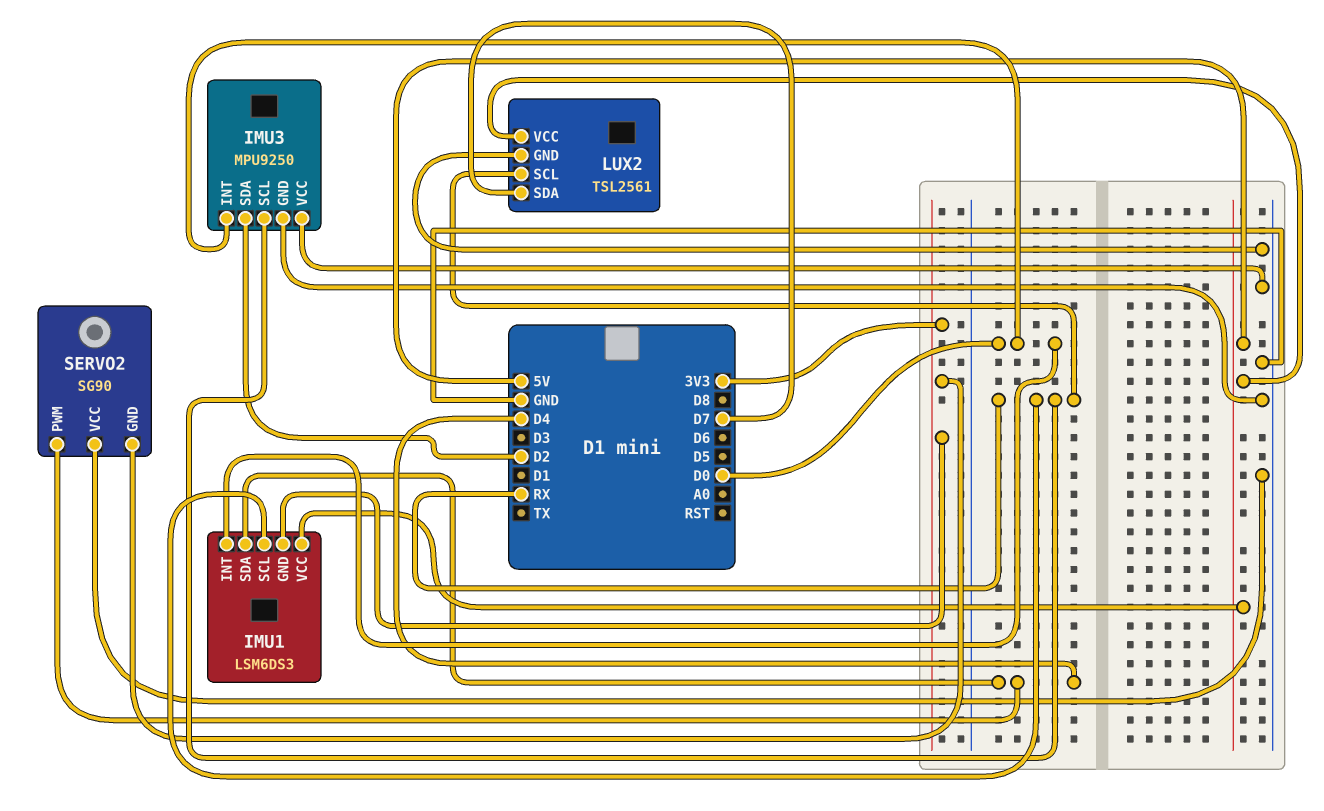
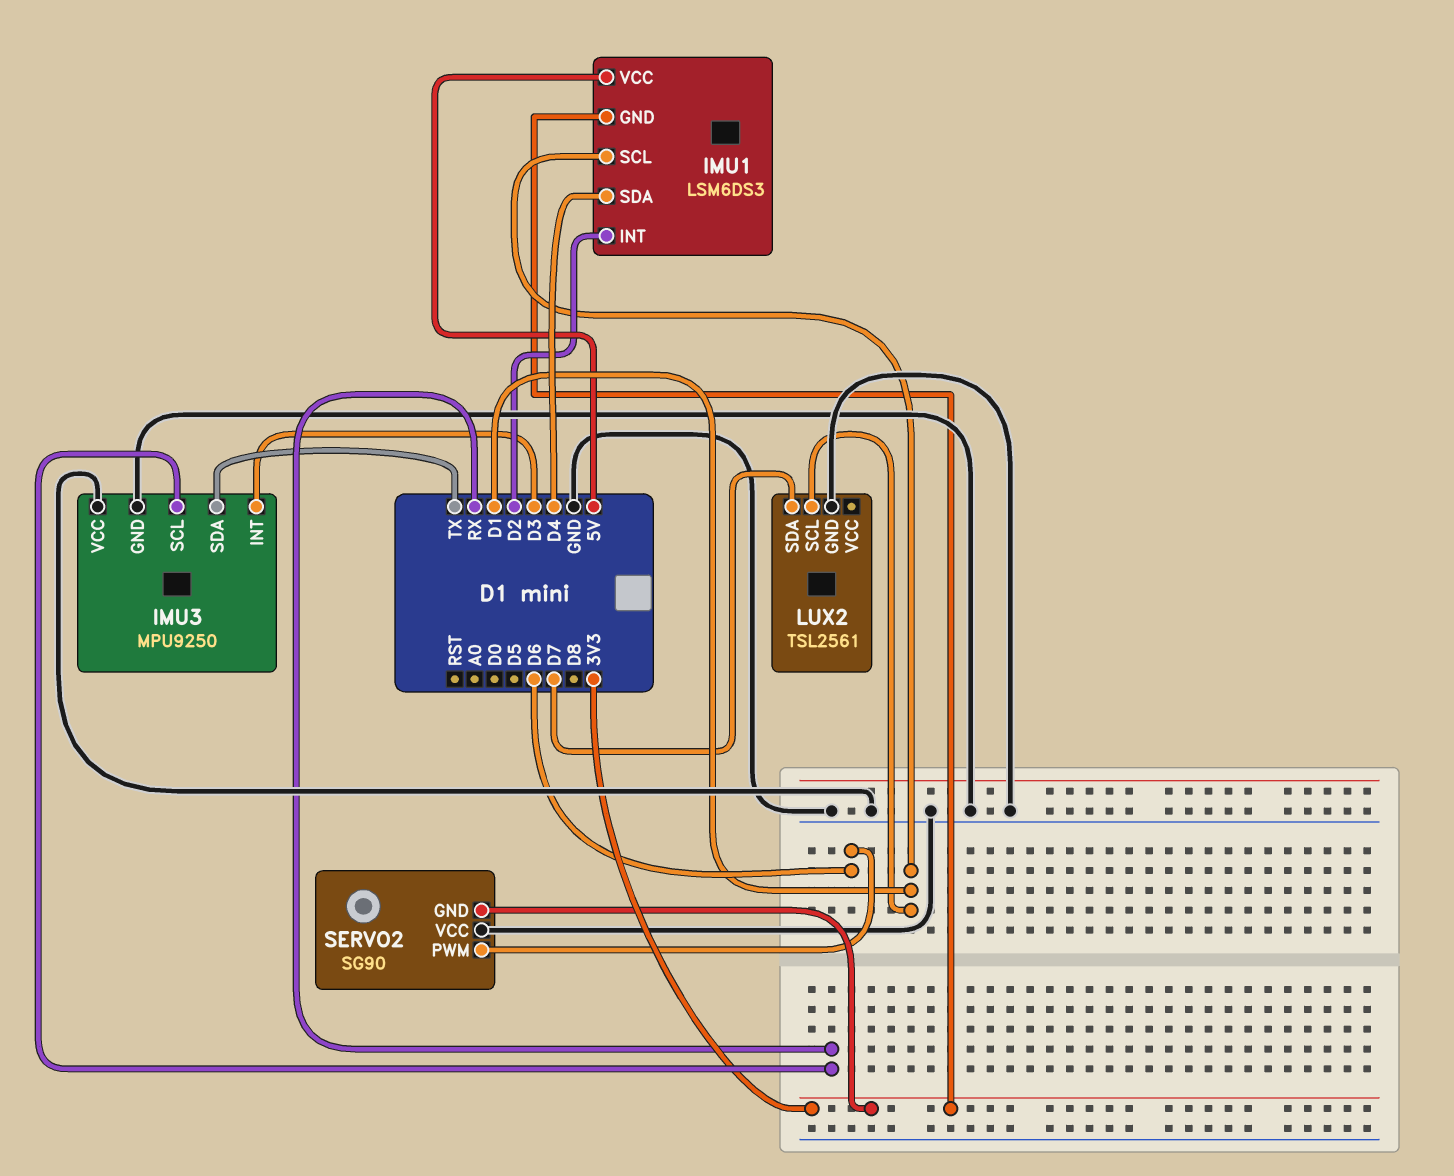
IMU1 pin INT: D0 -> D2
IMU1 pin SCL: RX -> D1
IMU3 pin INT: D0 -> D3
IMU3 pin SDA: D2 -> TX
LUX2 pin SCL: RX -> D1
LUX2 pin VCC: 5V -> none
SERVO2 pin PWM: D4 -> D6

